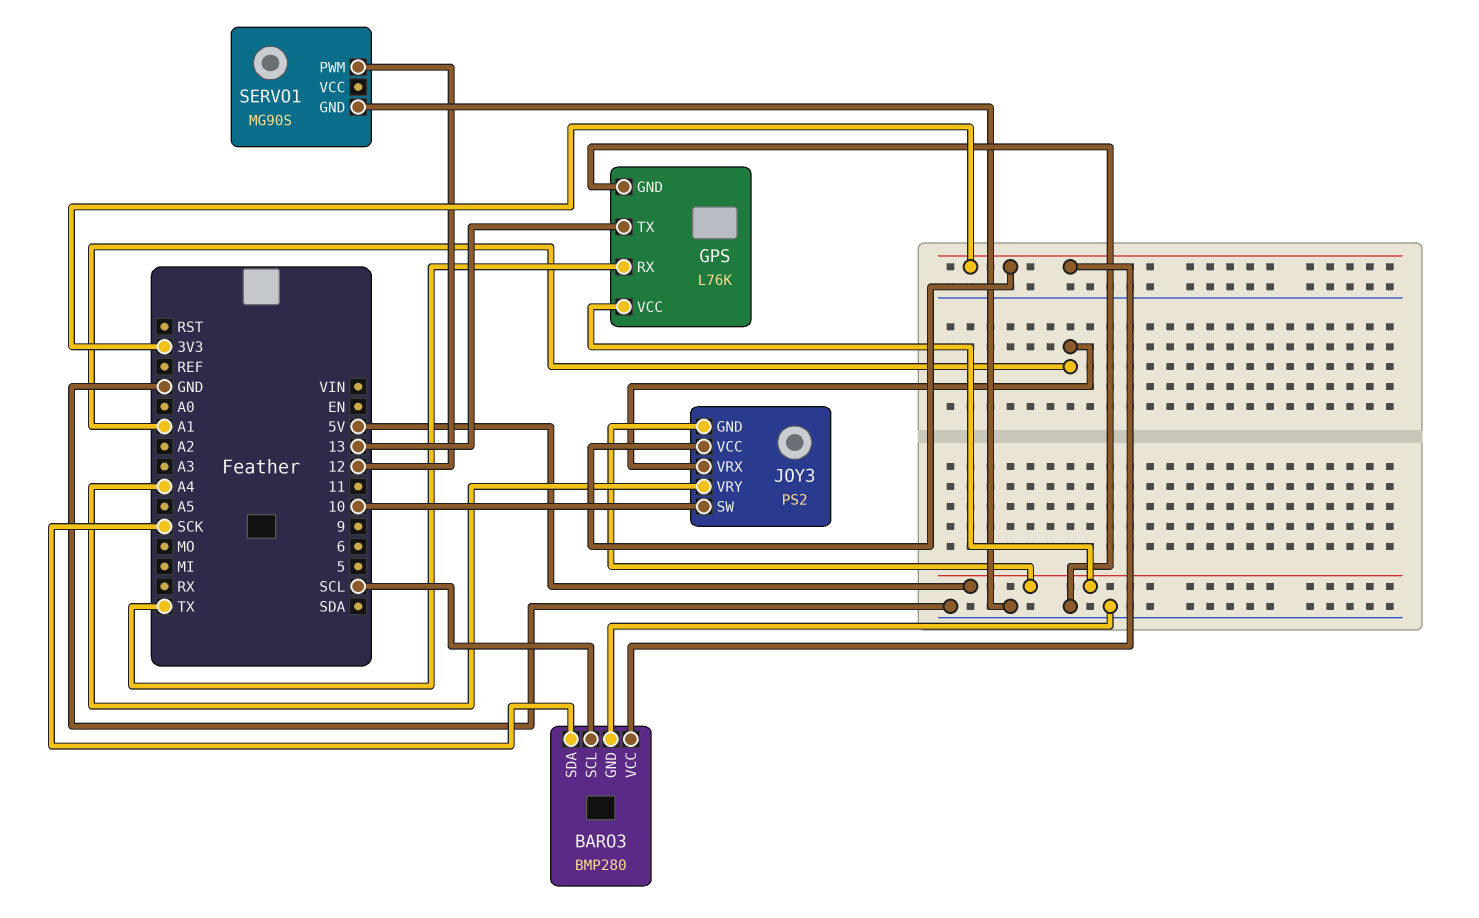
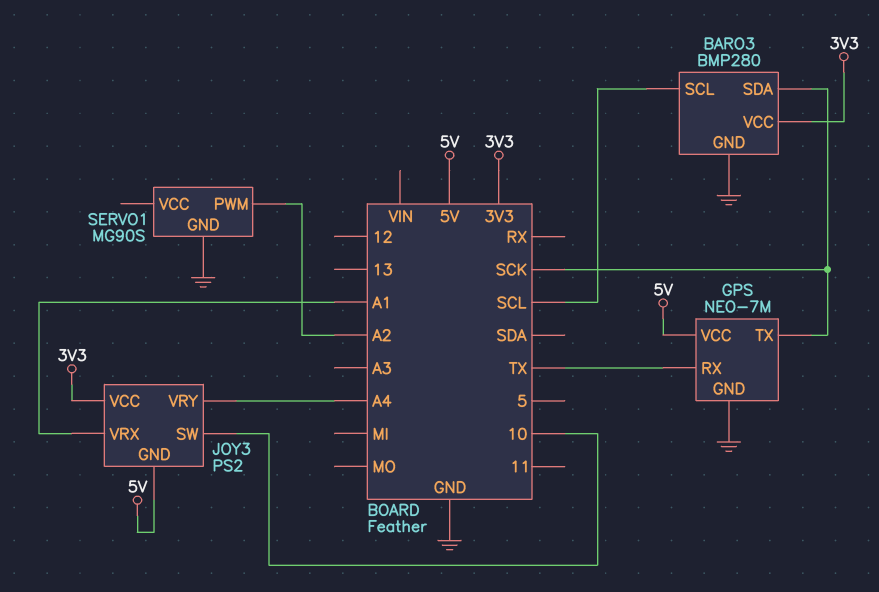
GPS: L76K -> NEO-7M
GPS pin TX: 13 -> SCK
SERVO1 pin PWM: 12 -> A2

